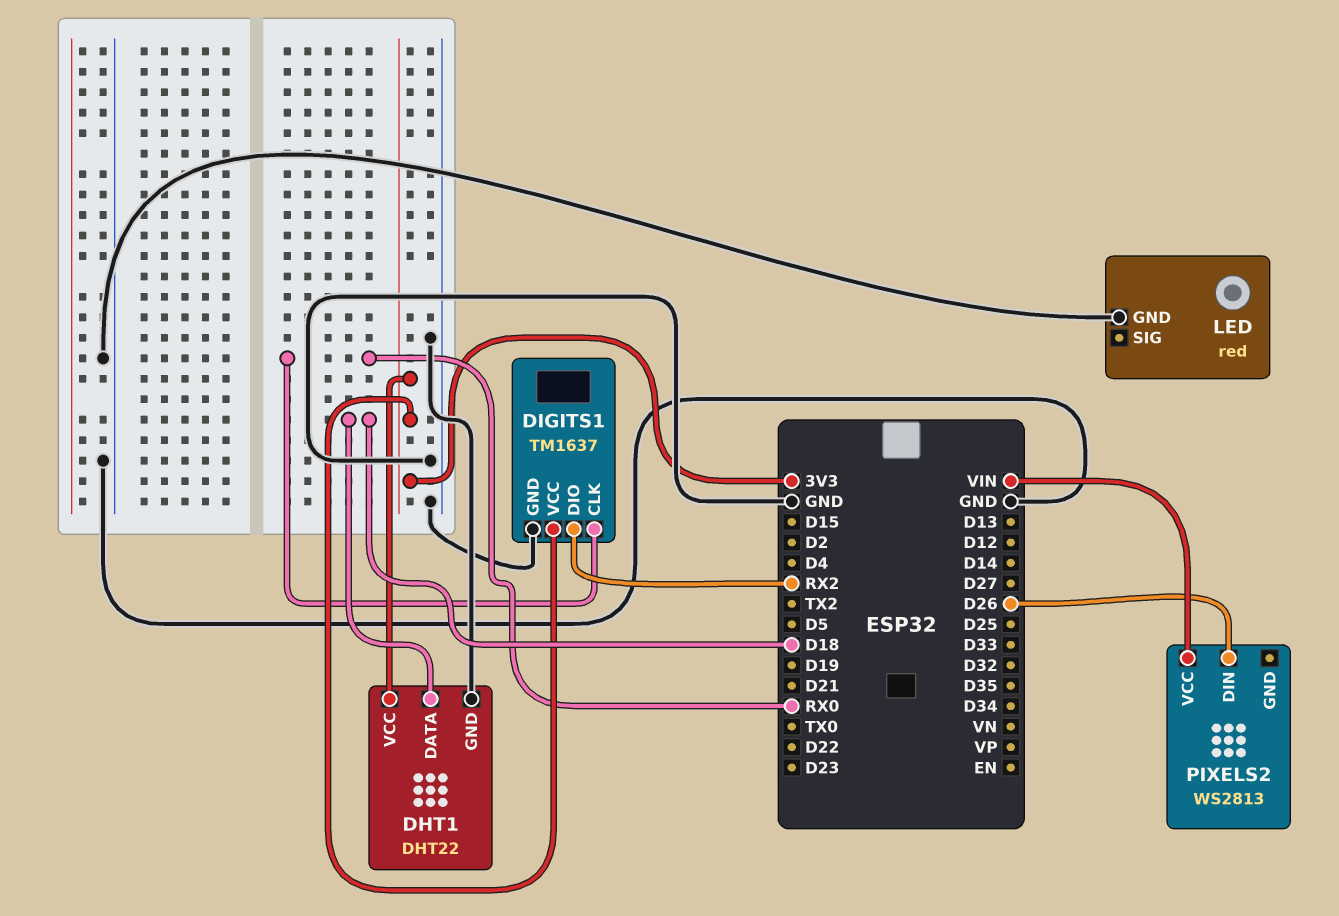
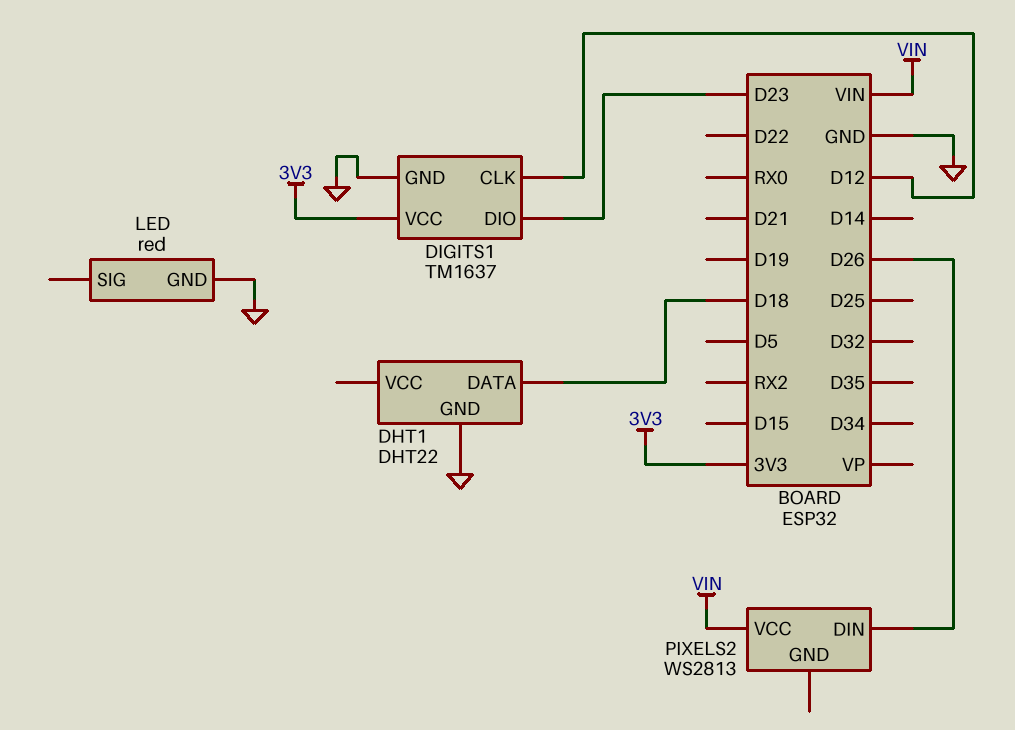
DHT1 pin VCC: 3V3 -> none
DIGITS1 pin CLK: RX0 -> D12
DIGITS1 pin DIO: RX2 -> D23

